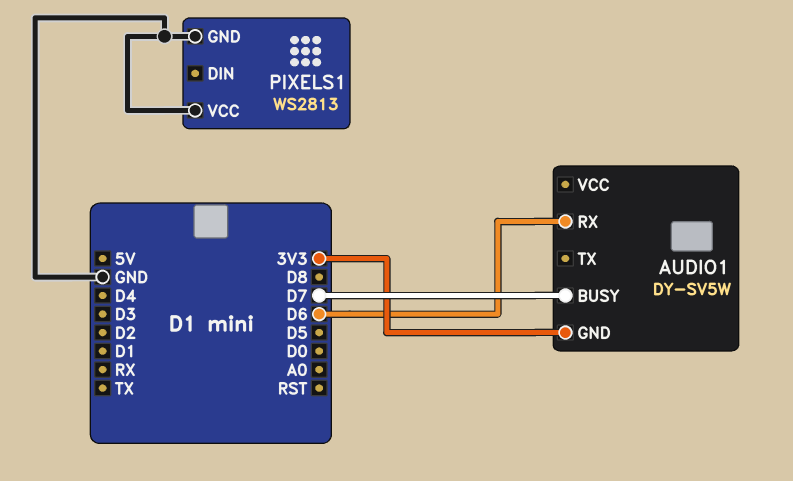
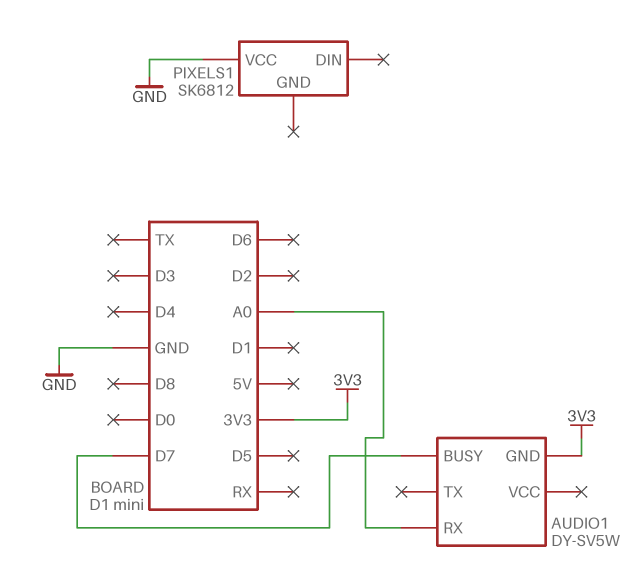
AUDIO1 pin RX: D6 -> A0
PIXELS1: WS2813 -> SK6812
PIXELS1 pin GND: GND -> none

